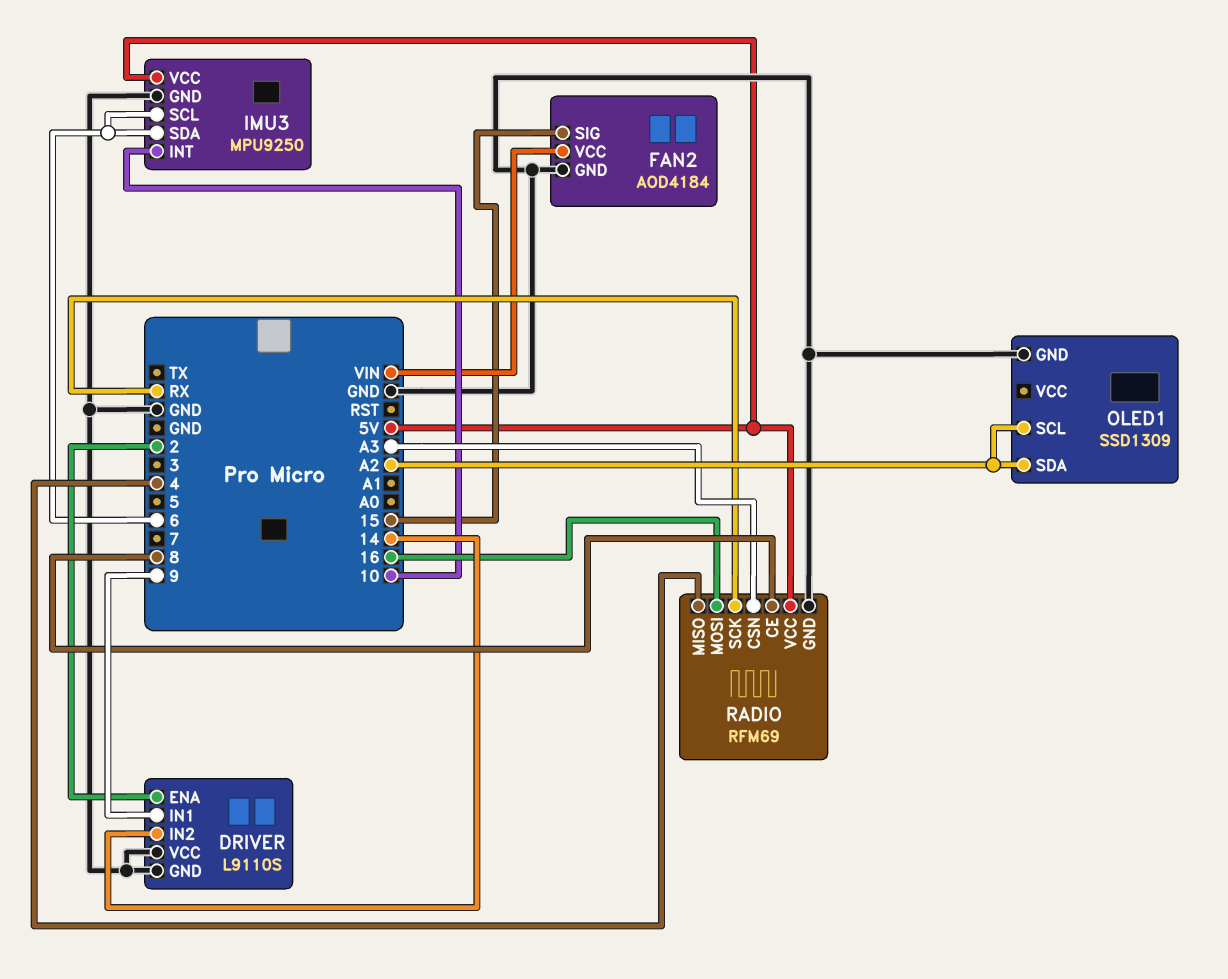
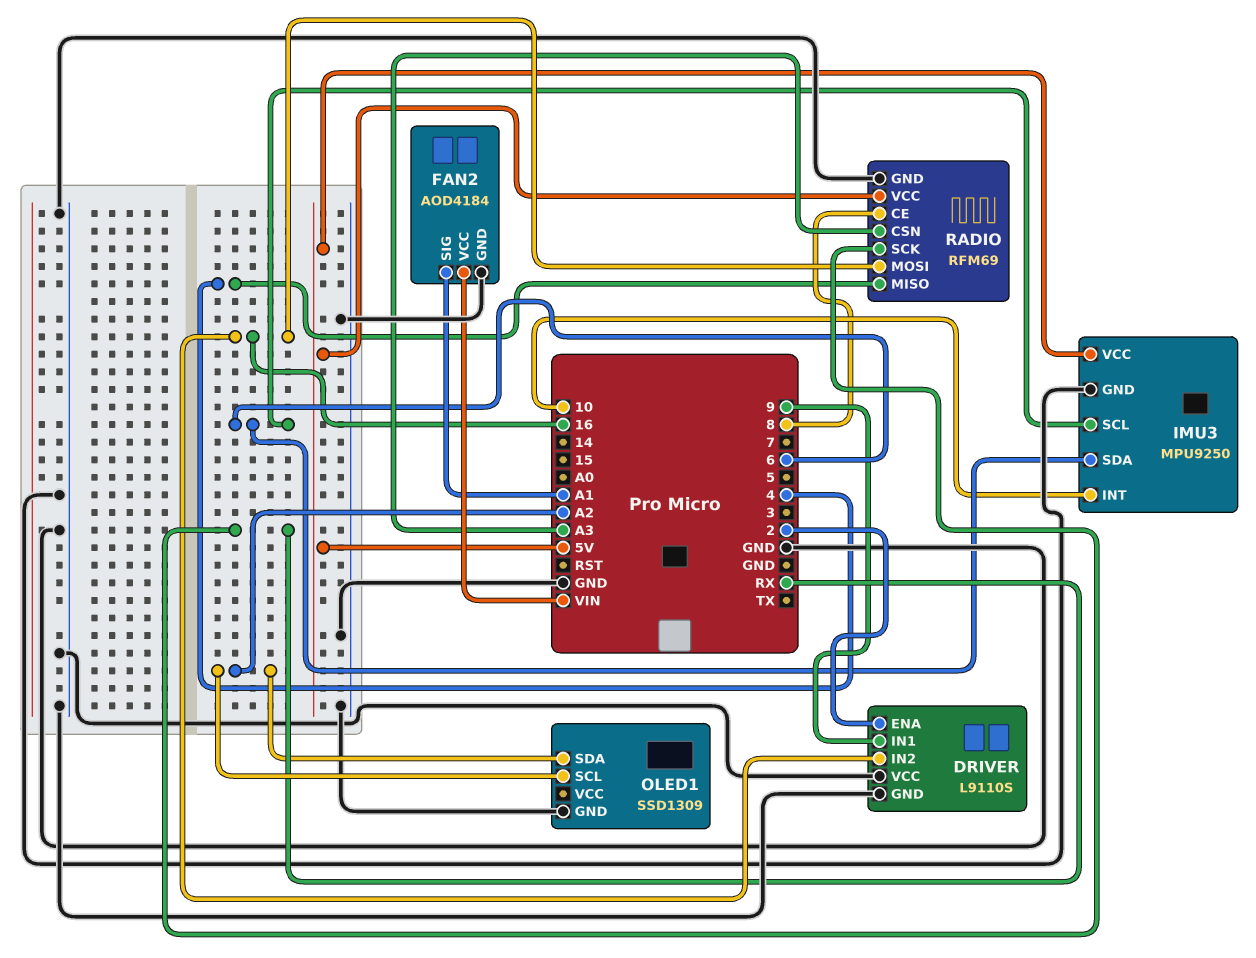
DRIVER pin IN2: 14 -> 16
FAN2 pin SIG: 15 -> A1

